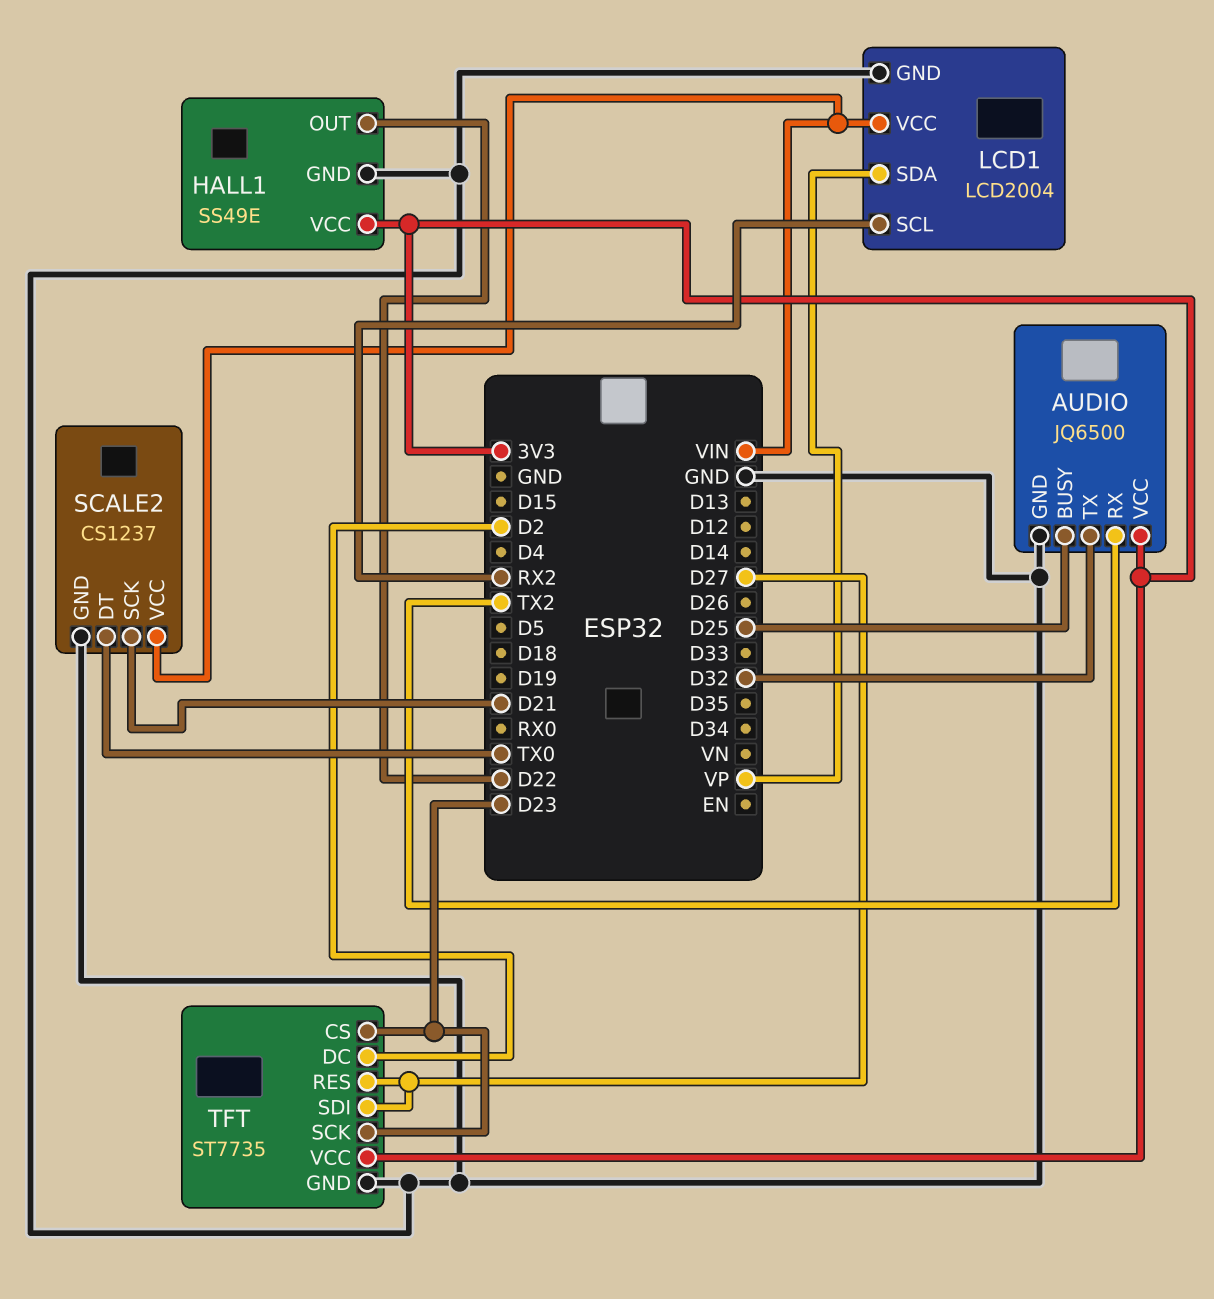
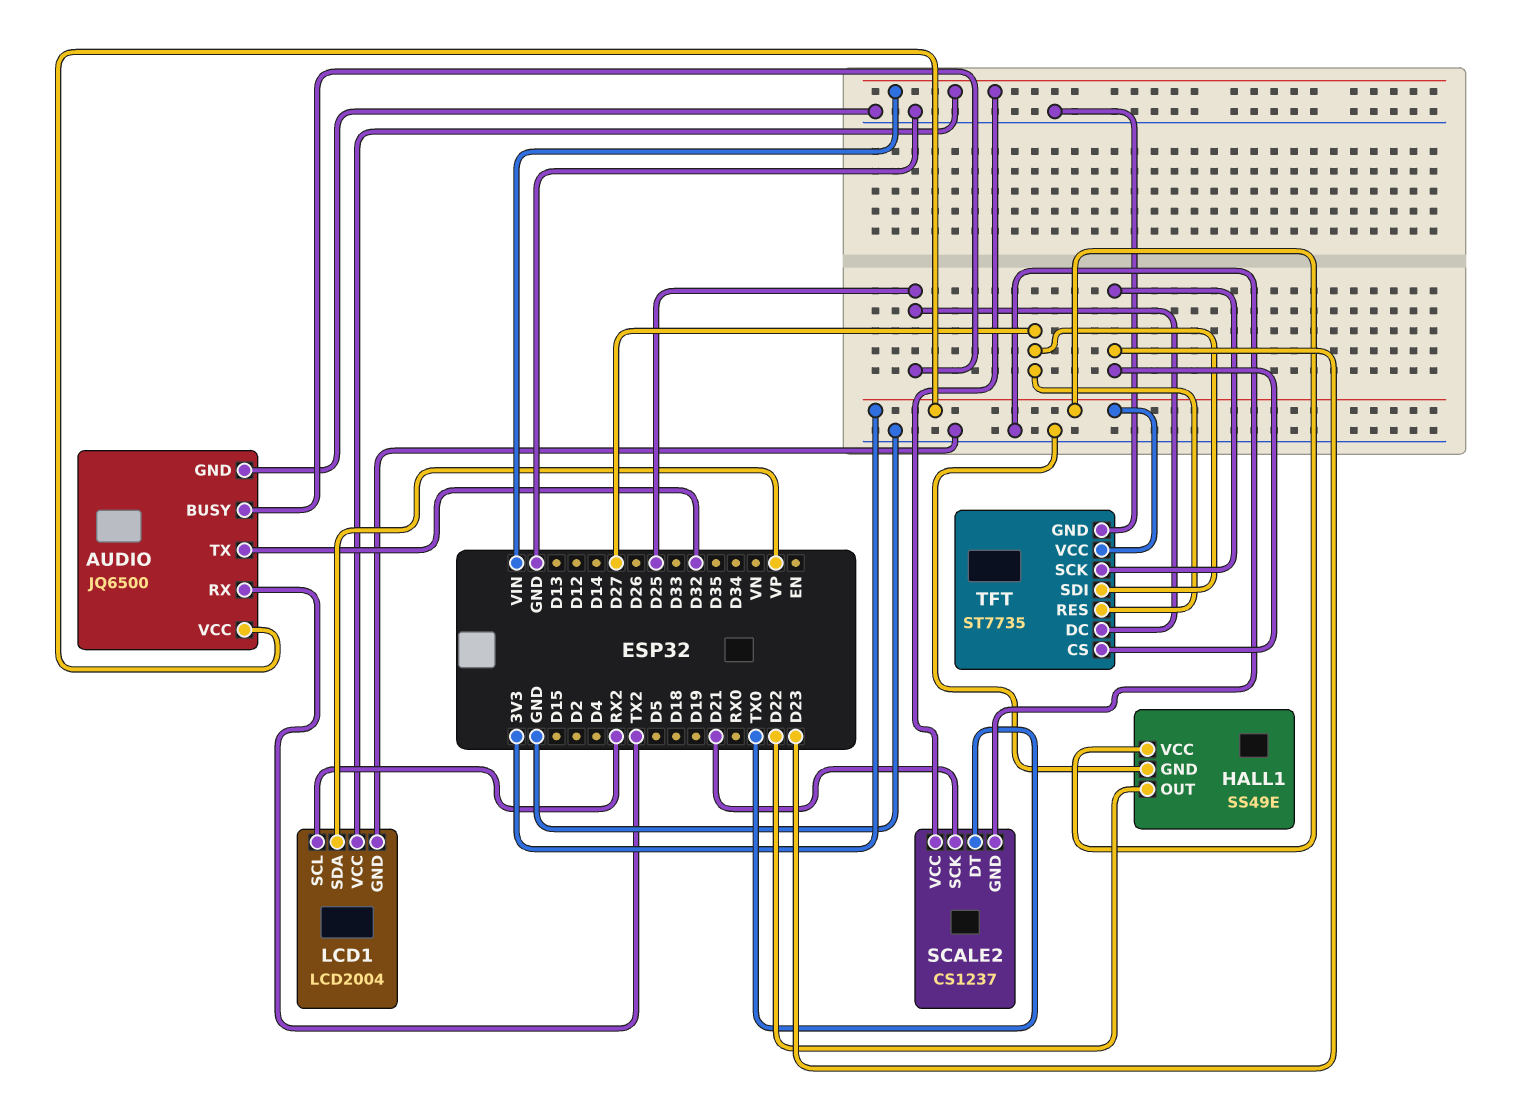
TFT pin DC: D2 -> D25

